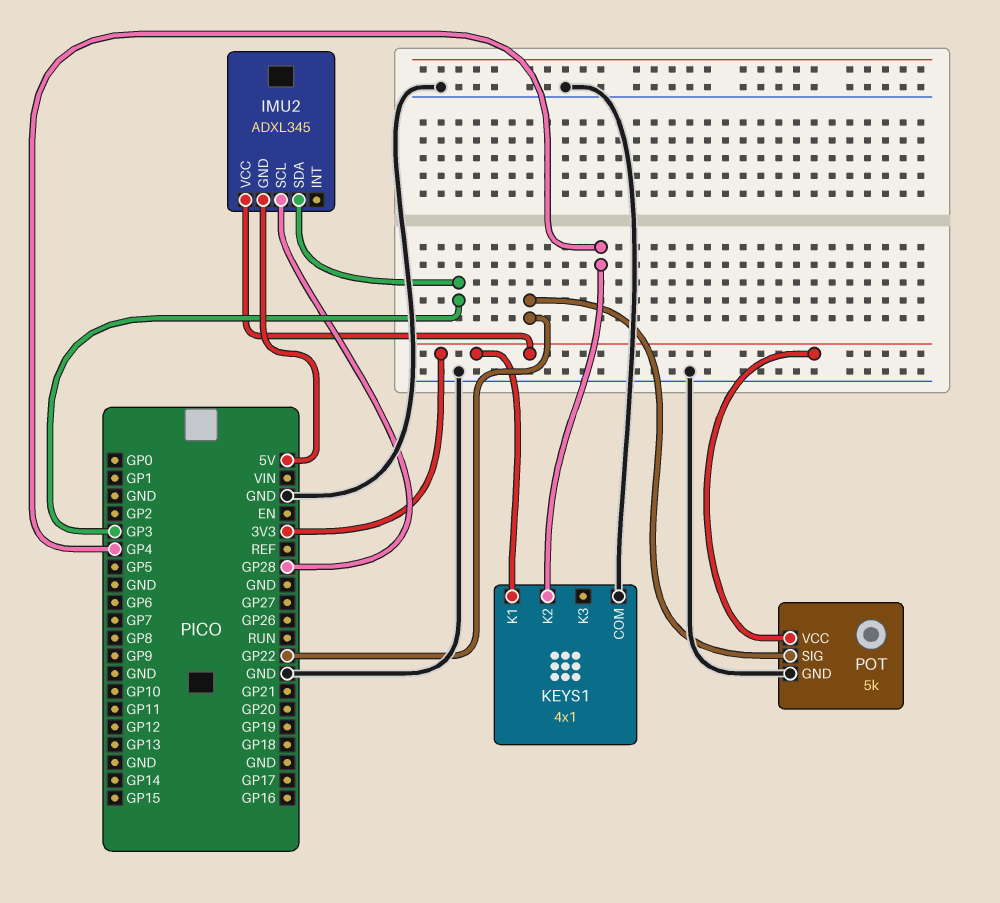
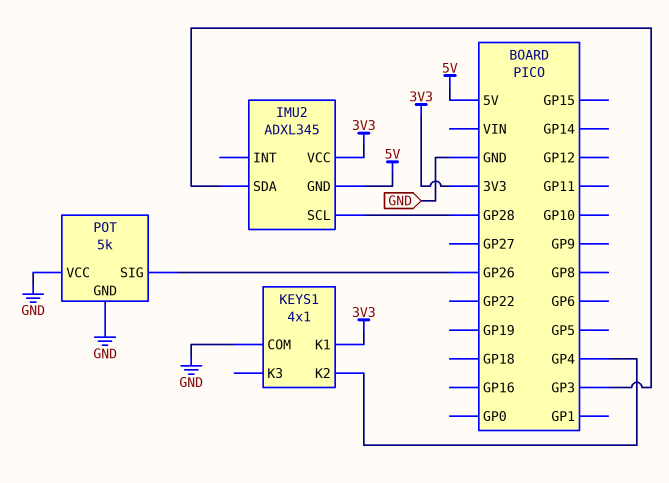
POT pin SIG: GP22 -> GP26
POT pin VCC: 3V3 -> GND

